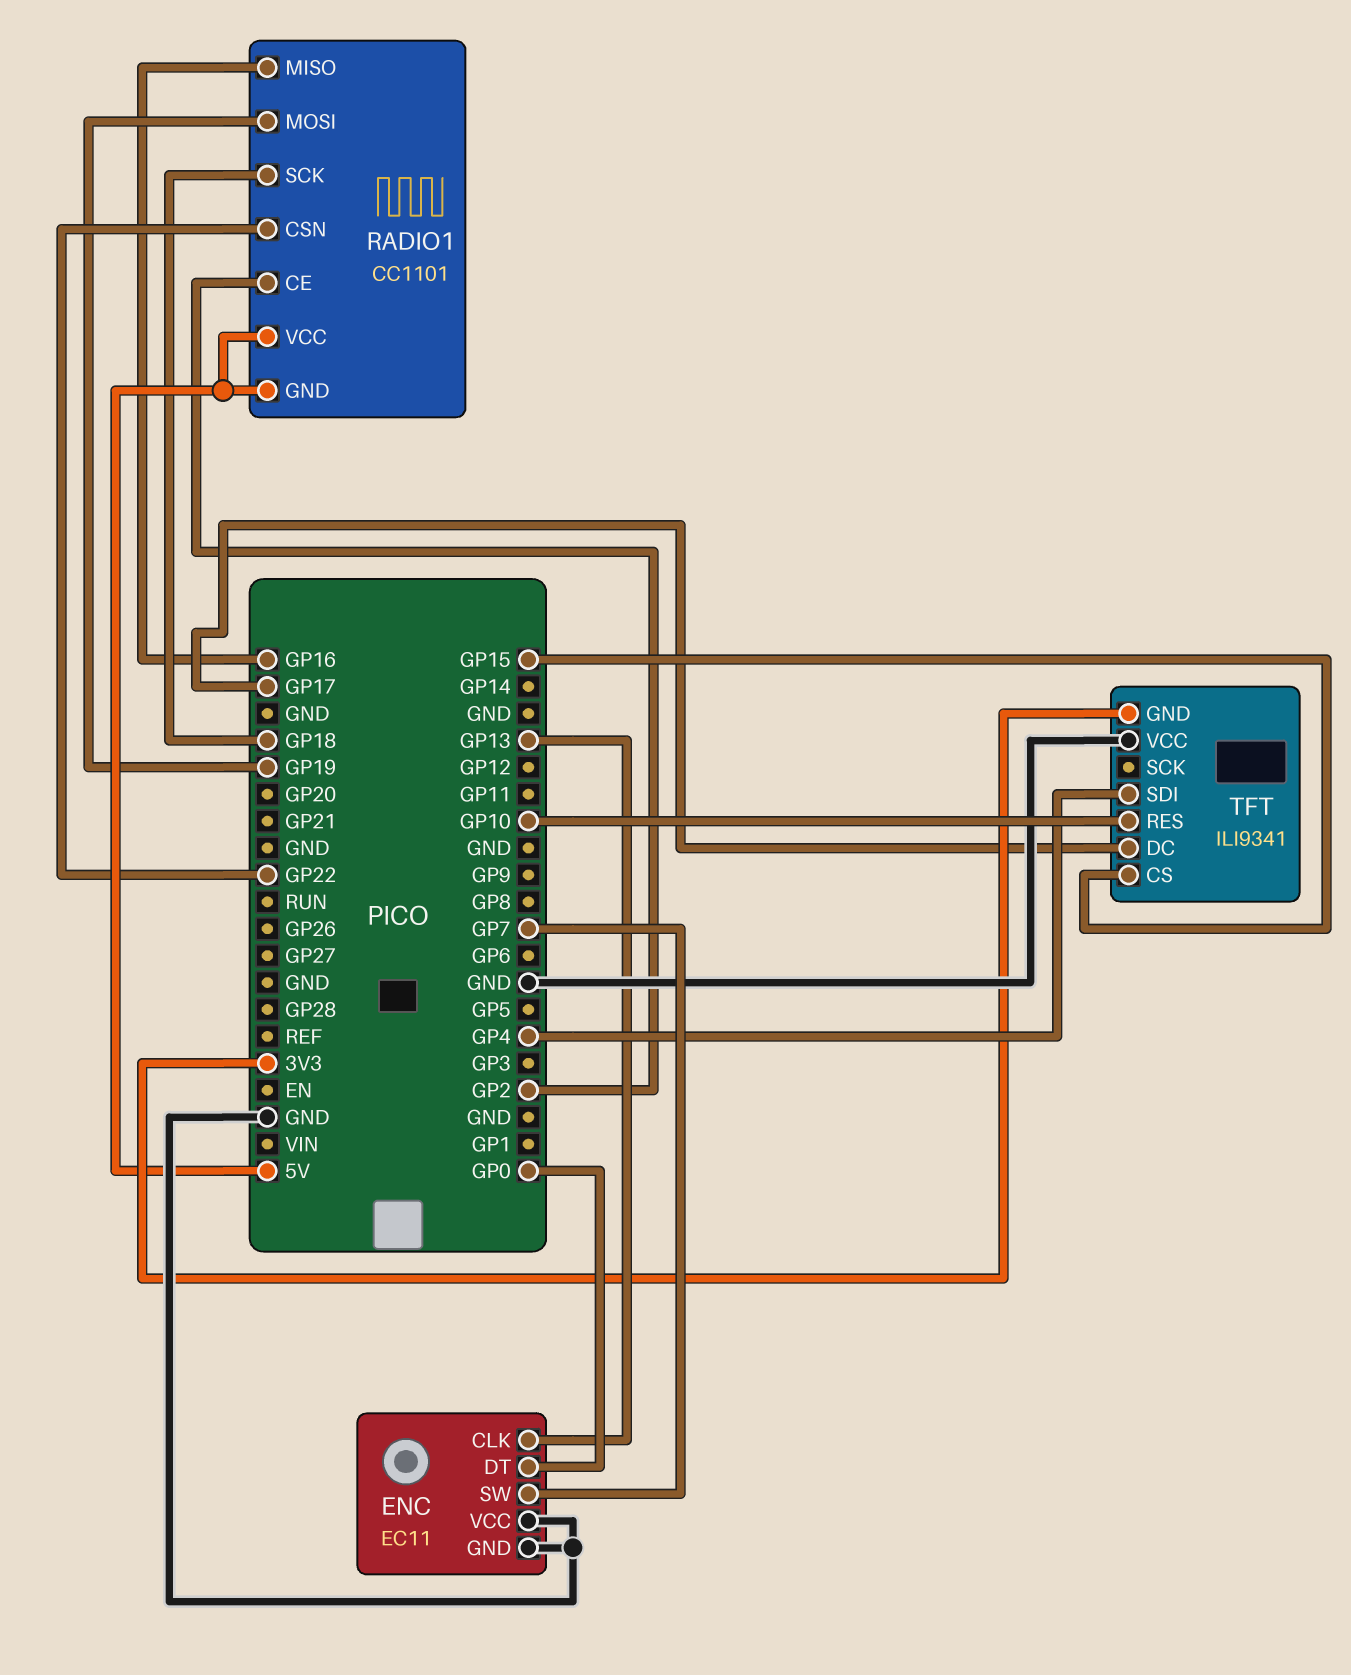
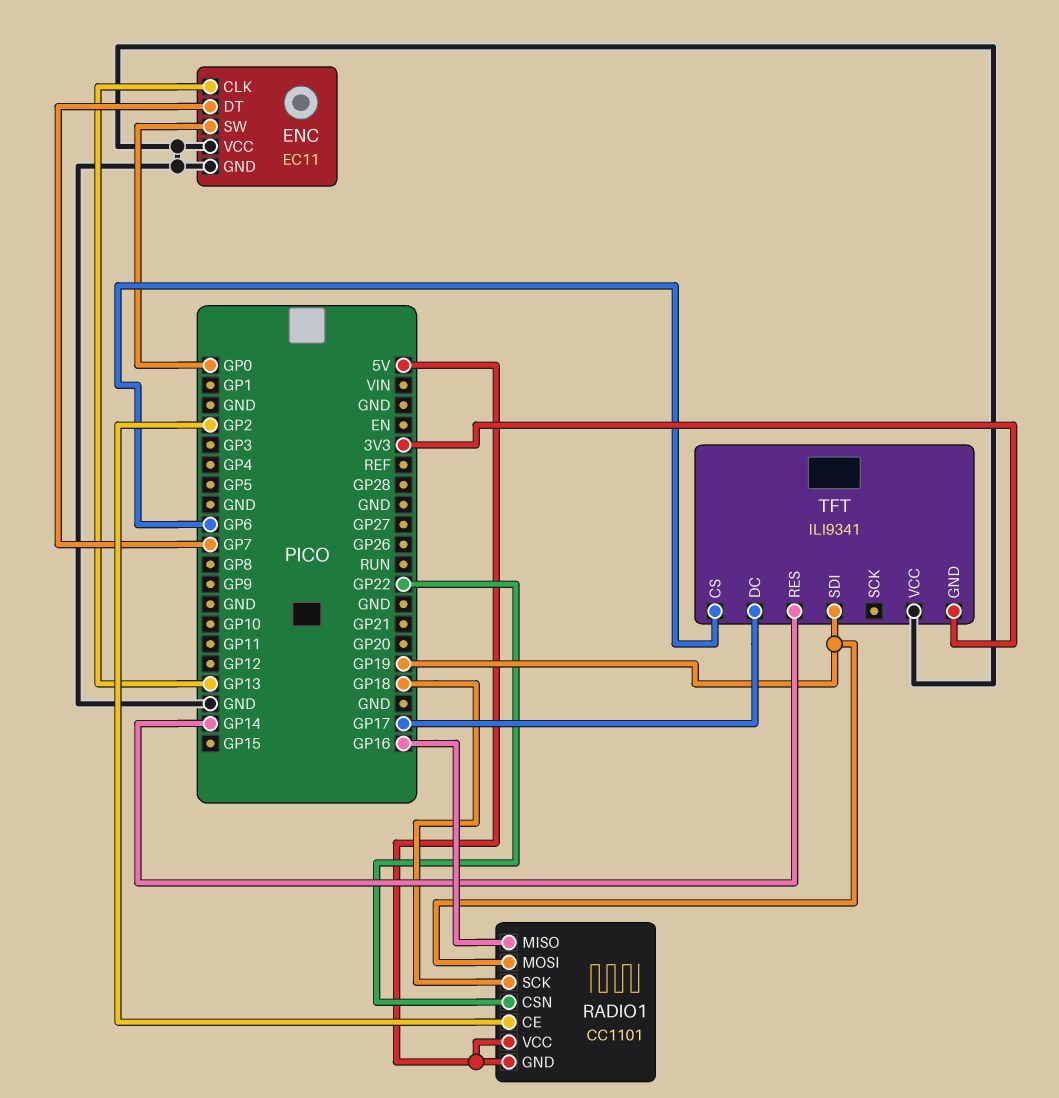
ENC pin DT: GP0 -> GP7
ENC pin SW: GP7 -> GP0
TFT pin CS: GP15 -> GP6
TFT pin RES: GP10 -> GP14
TFT pin SDI: GP4 -> GP19

